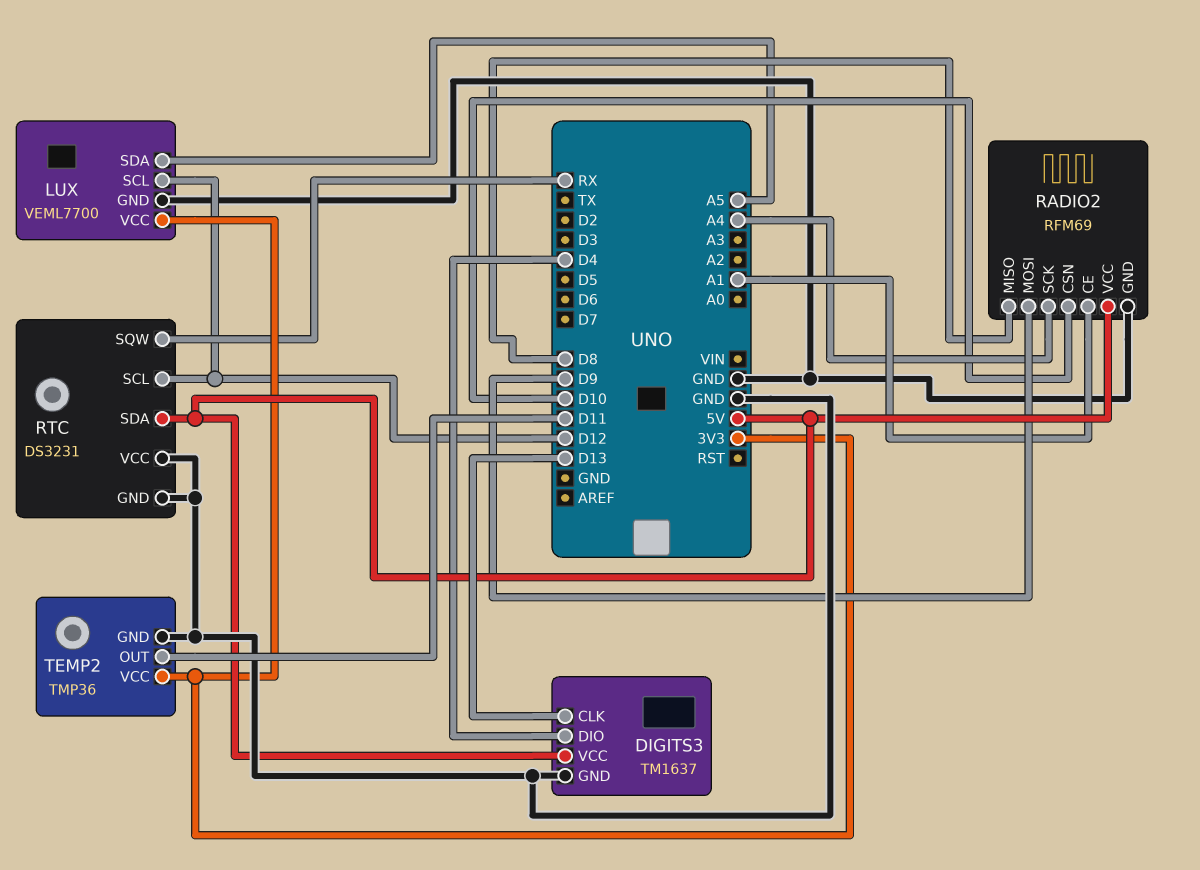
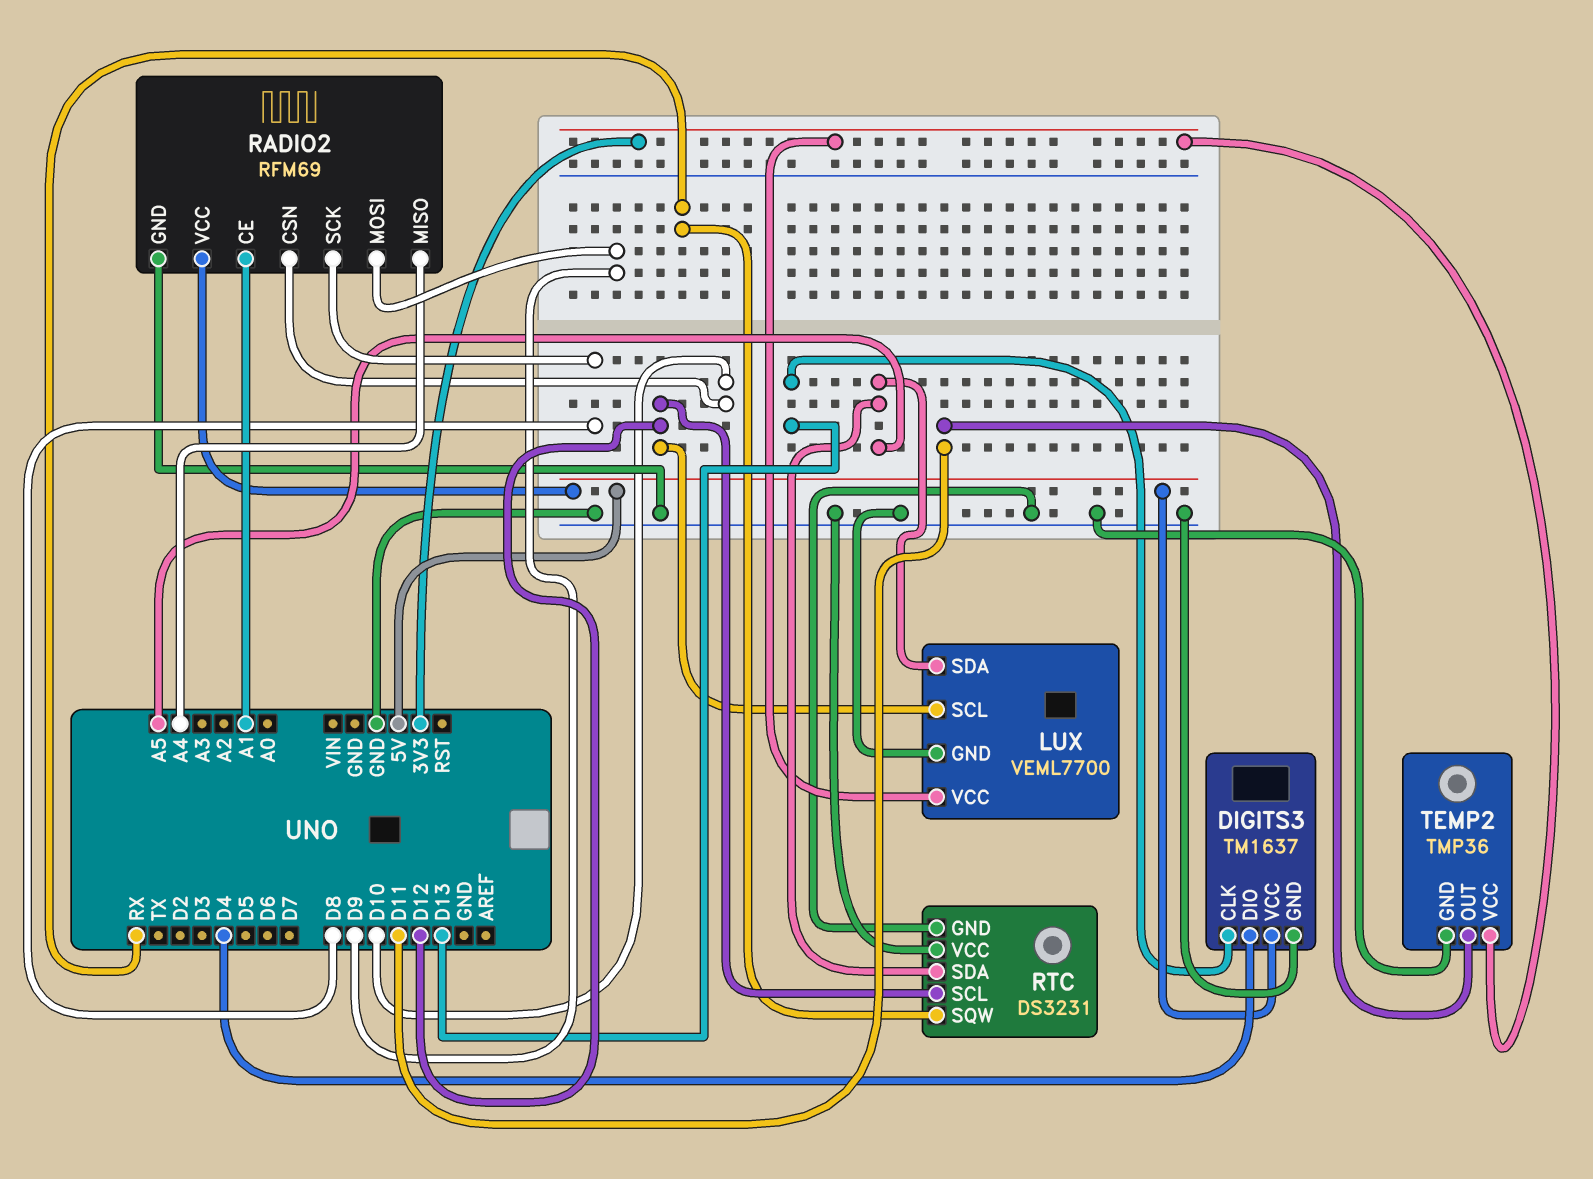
RADIO2 pin MISO: D8 -> A4
RADIO2 pin SCK: A4 -> D8
RTC pin SDA: 5V -> A5

